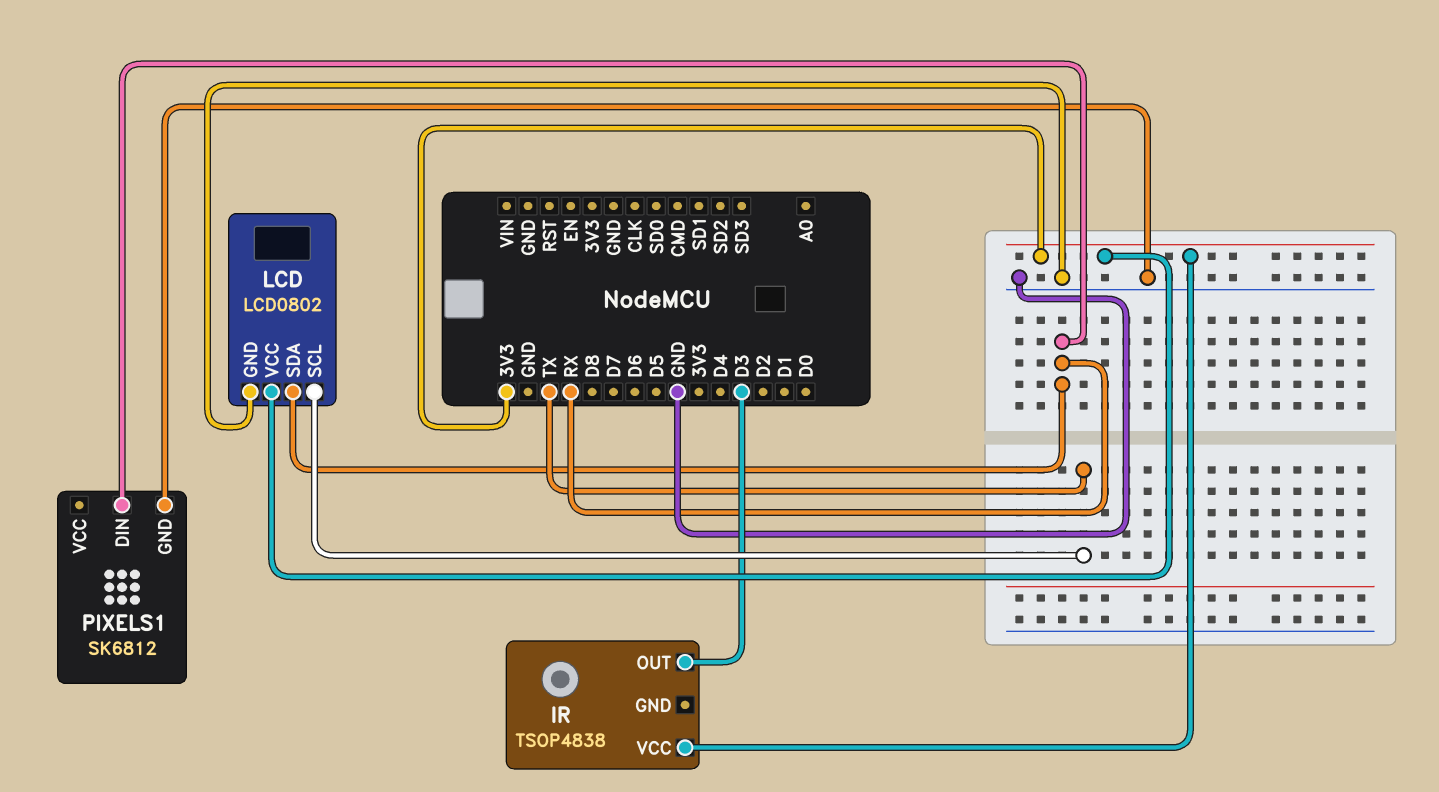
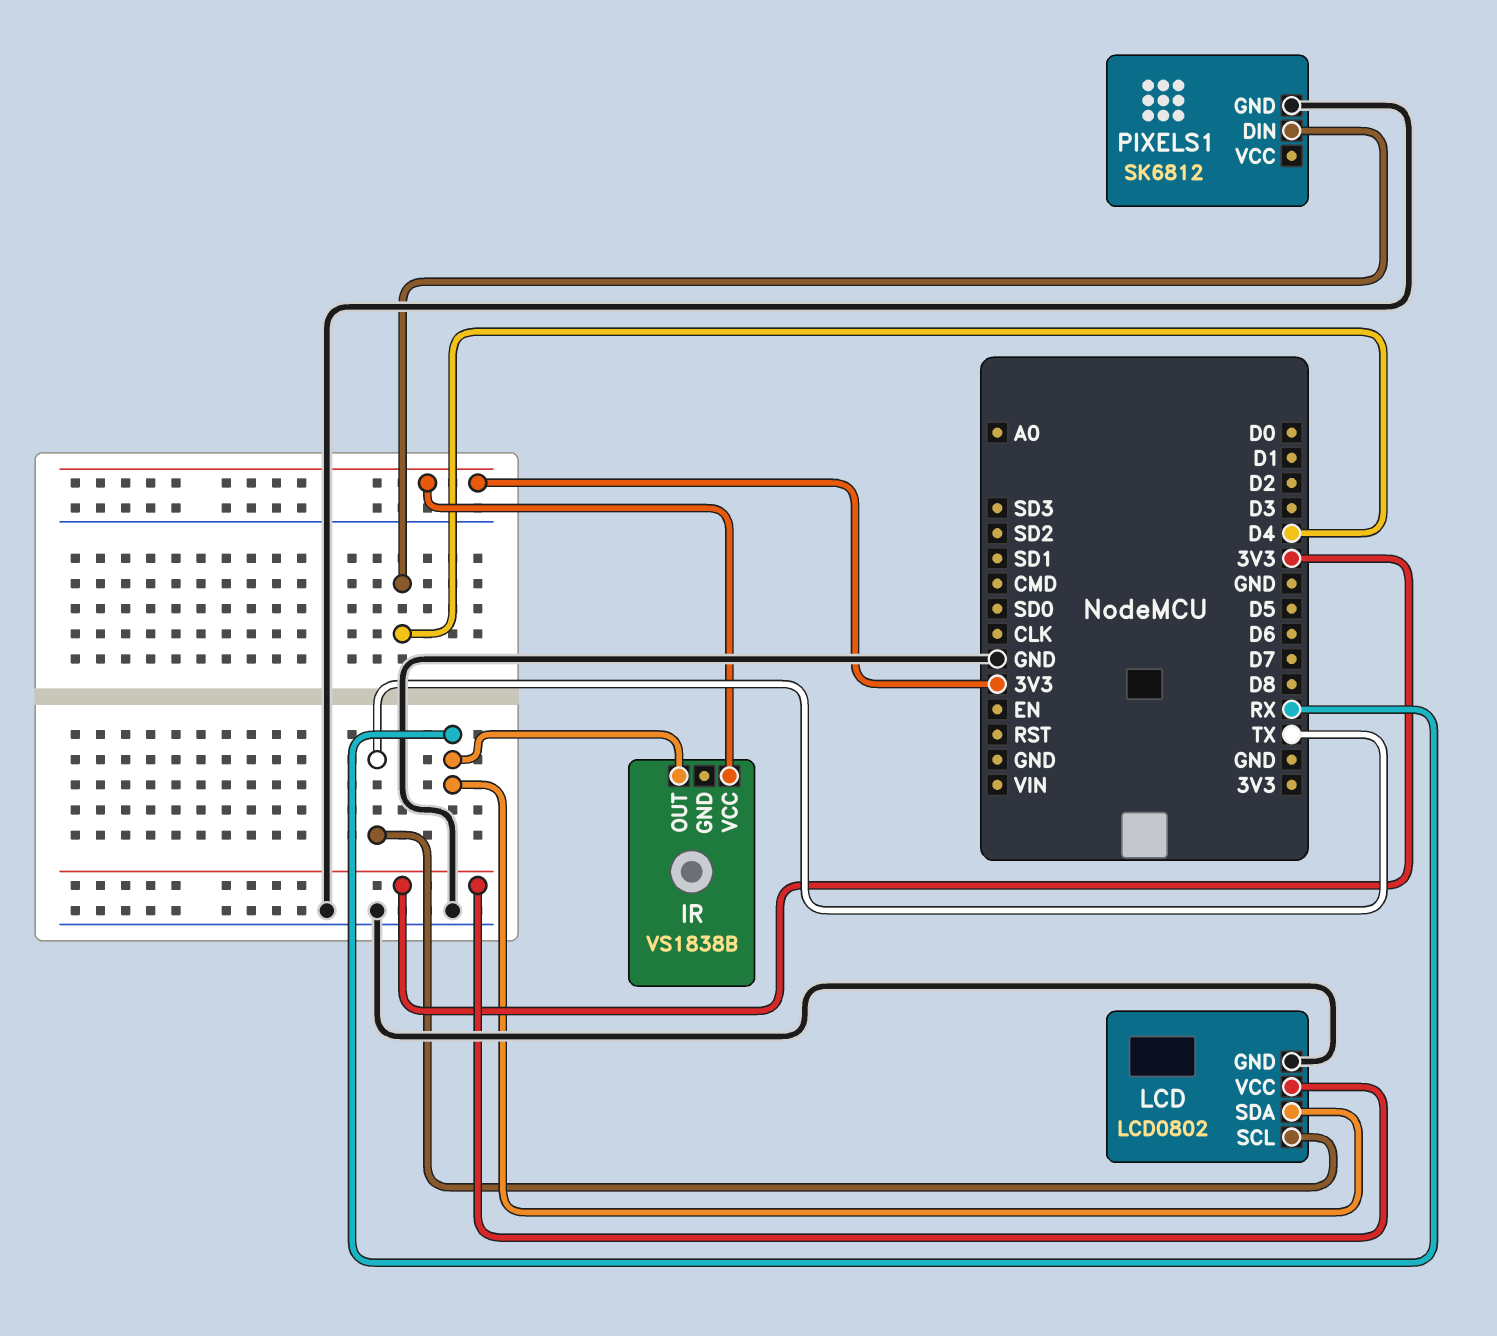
IR: TSOP4838 -> VS1838B
IR pin OUT: D3 -> RX
PIXELS1 pin DIN: RX -> D4

